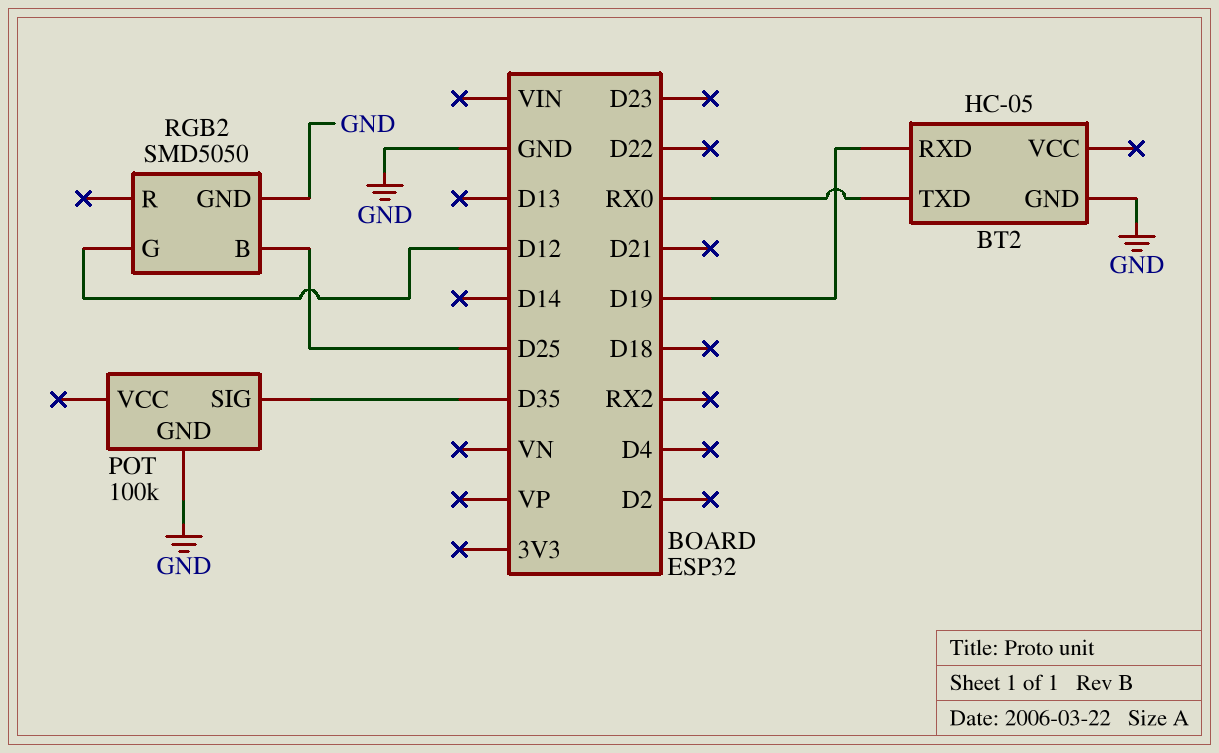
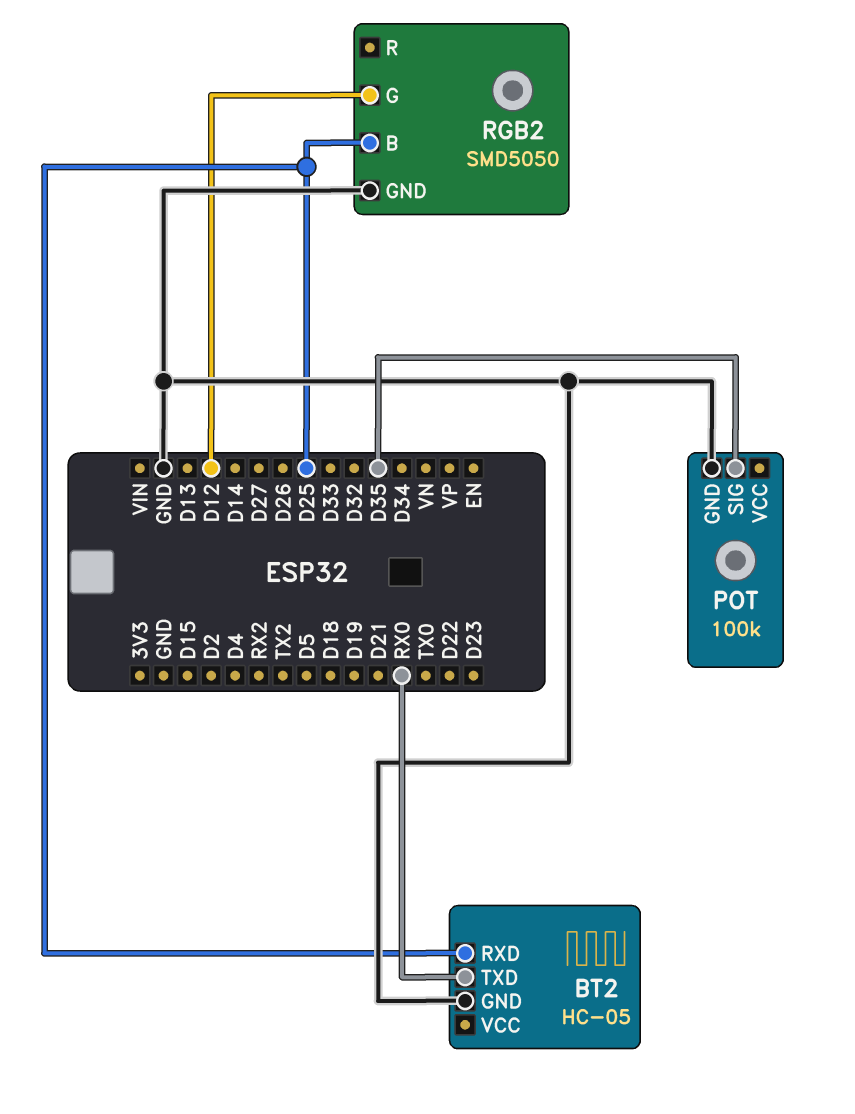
BT2 pin RXD: D19 -> D25

